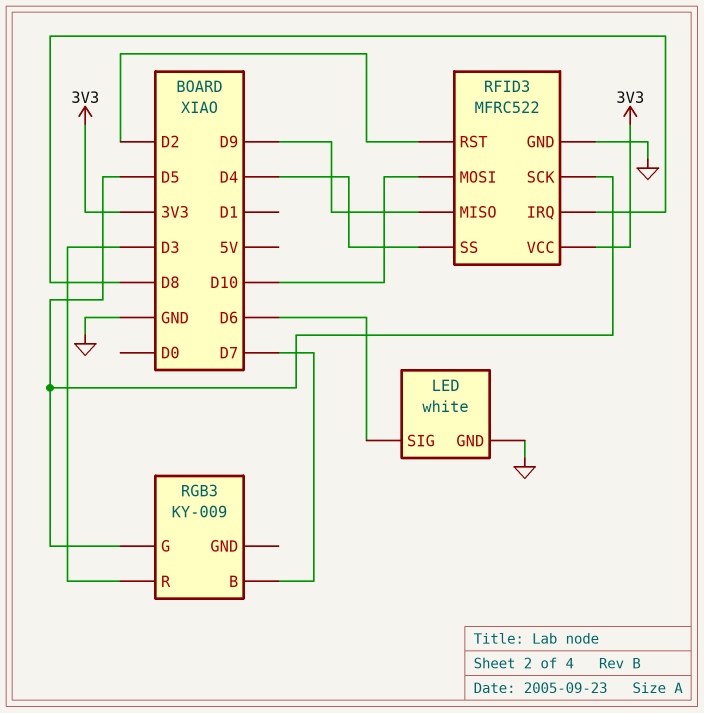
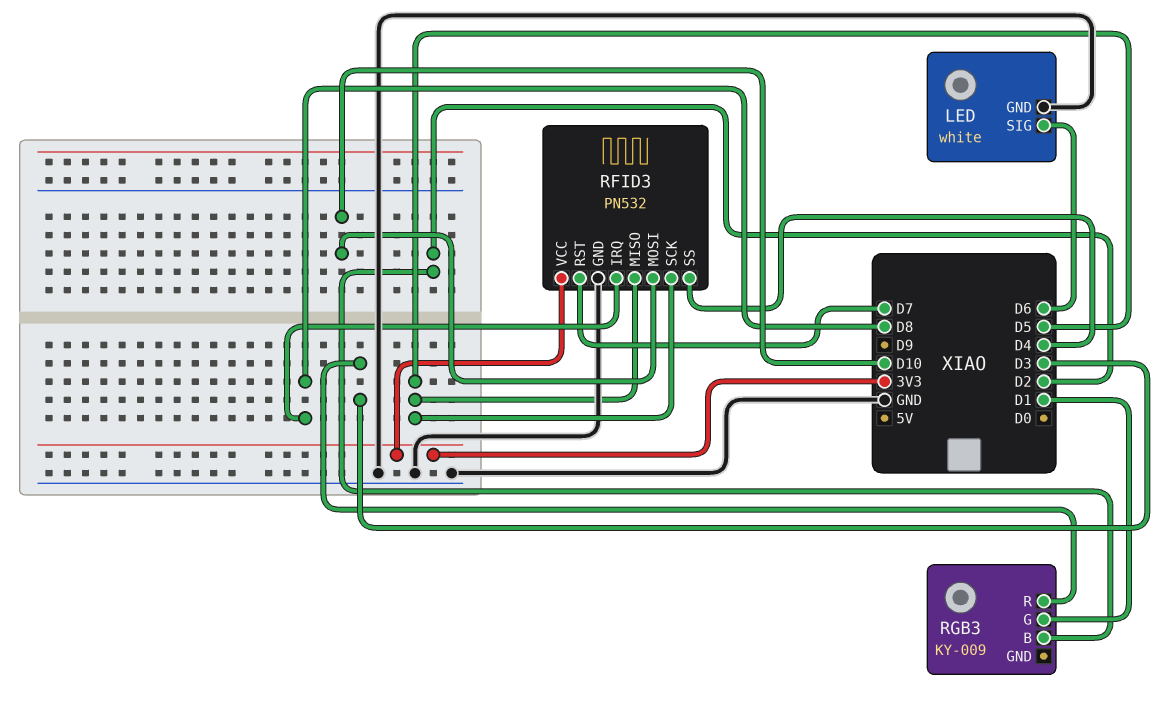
RFID3: MFRC522 -> PN532
RFID3 pin MISO: D9 -> D5
RFID3 pin RST: D2 -> D7
RGB3 pin B: D7 -> D2
RGB3 pin G: D5 -> D1

